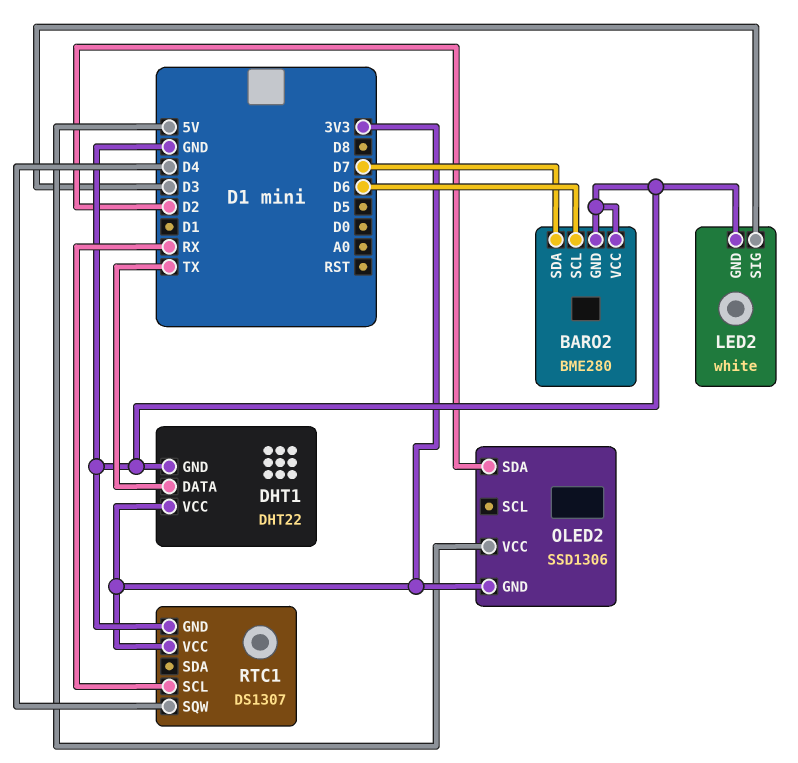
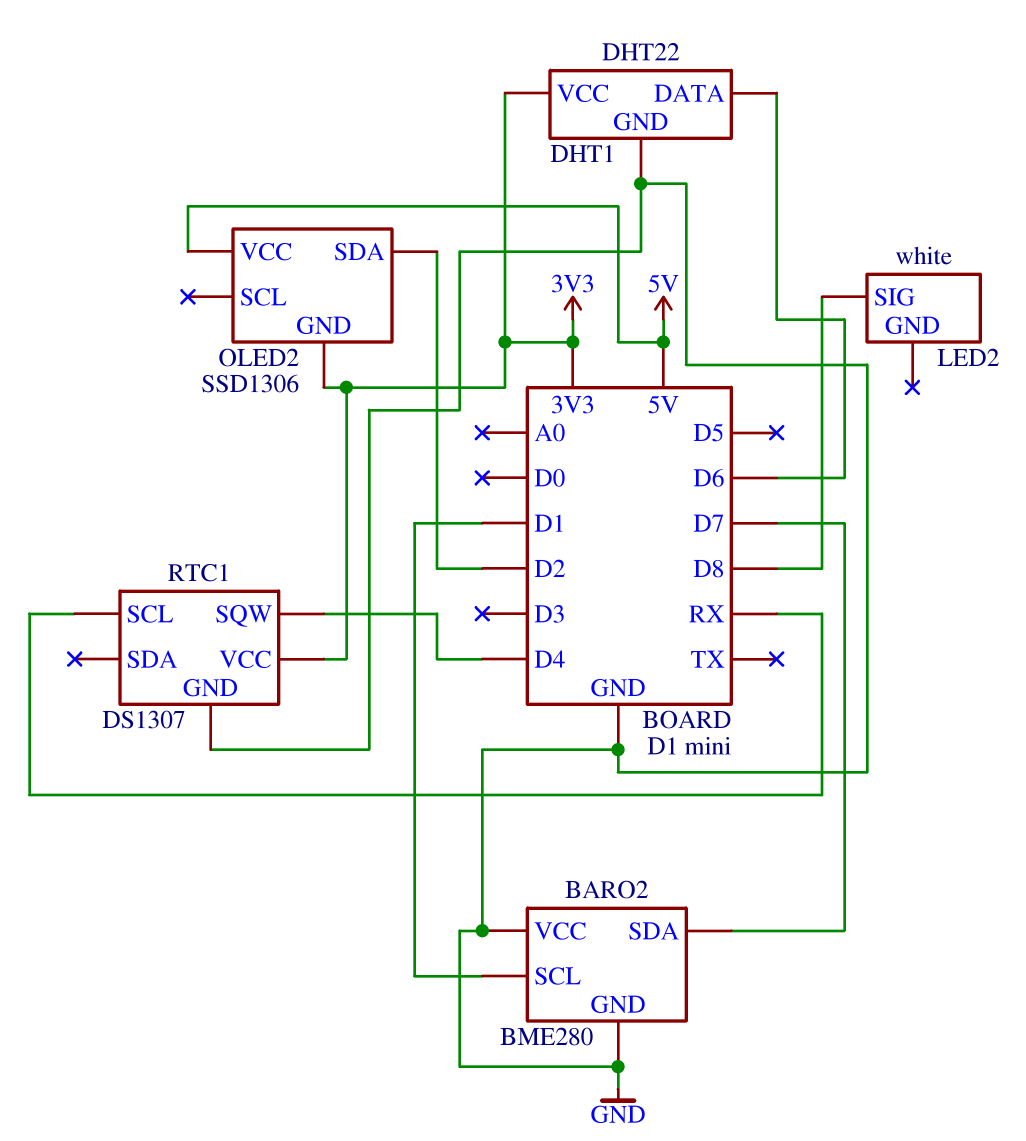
BARO2 pin SCL: D6 -> D1
DHT1 pin DATA: TX -> D6
LED2 pin GND: GND -> none
LED2 pin SIG: D3 -> D8

